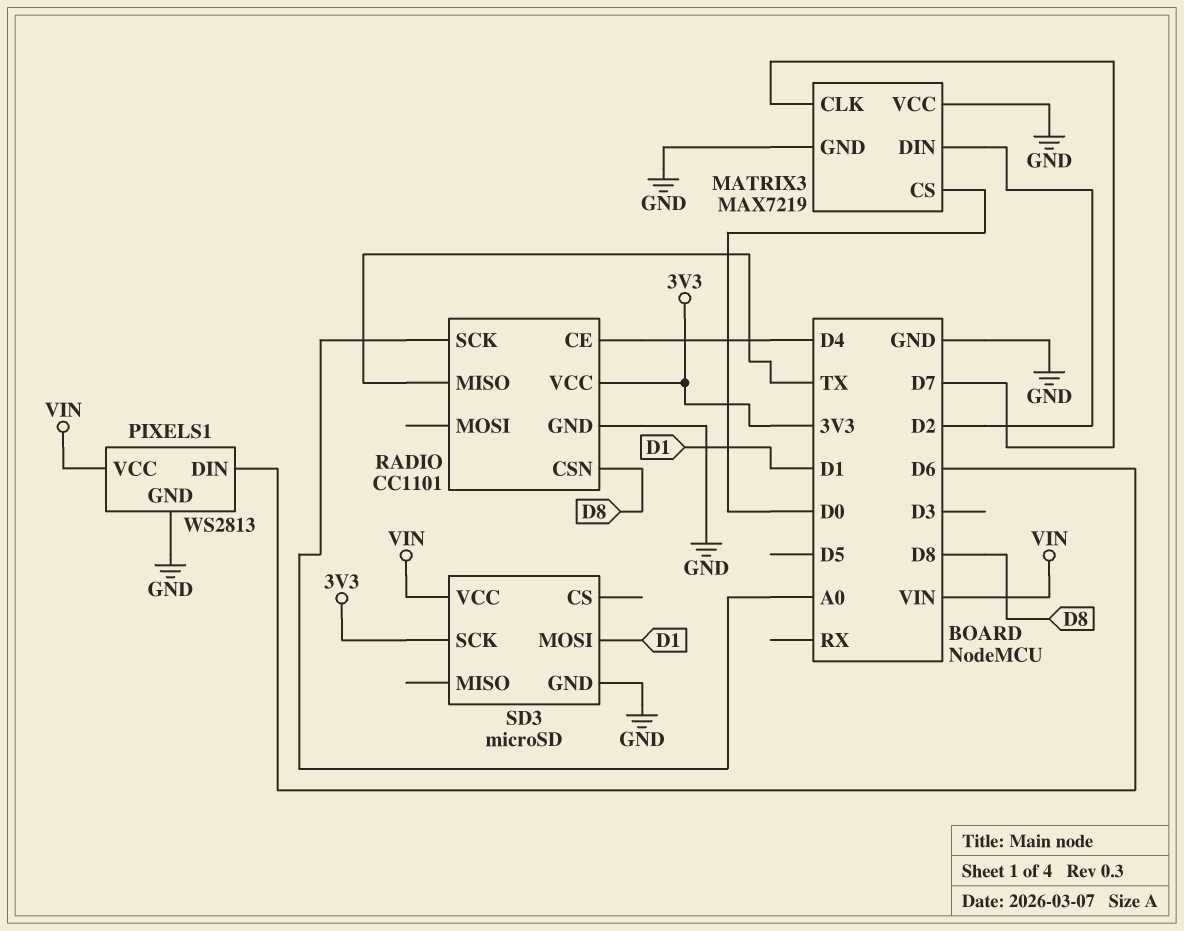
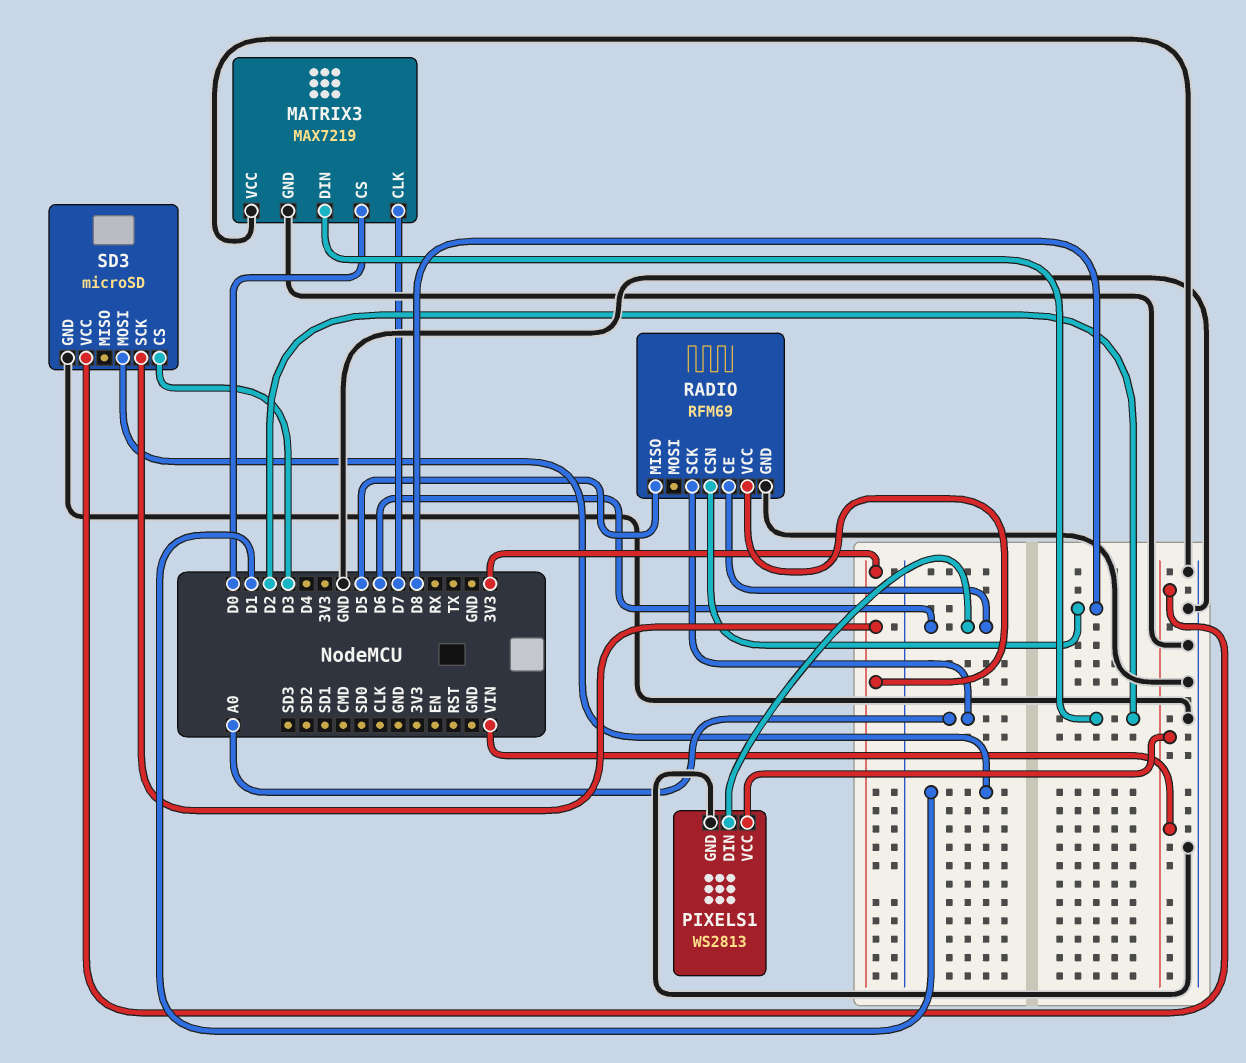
RADIO: CC1101 -> RFM69
RADIO pin CE: D4 -> D6
RADIO pin MISO: TX -> D5
SD3 pin CS: none -> D3

